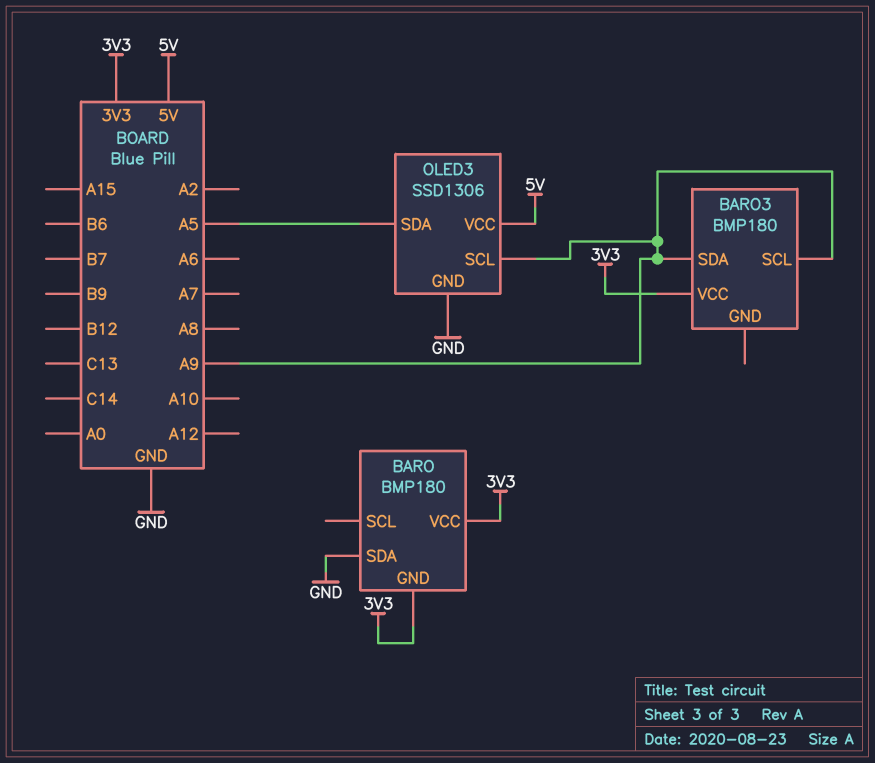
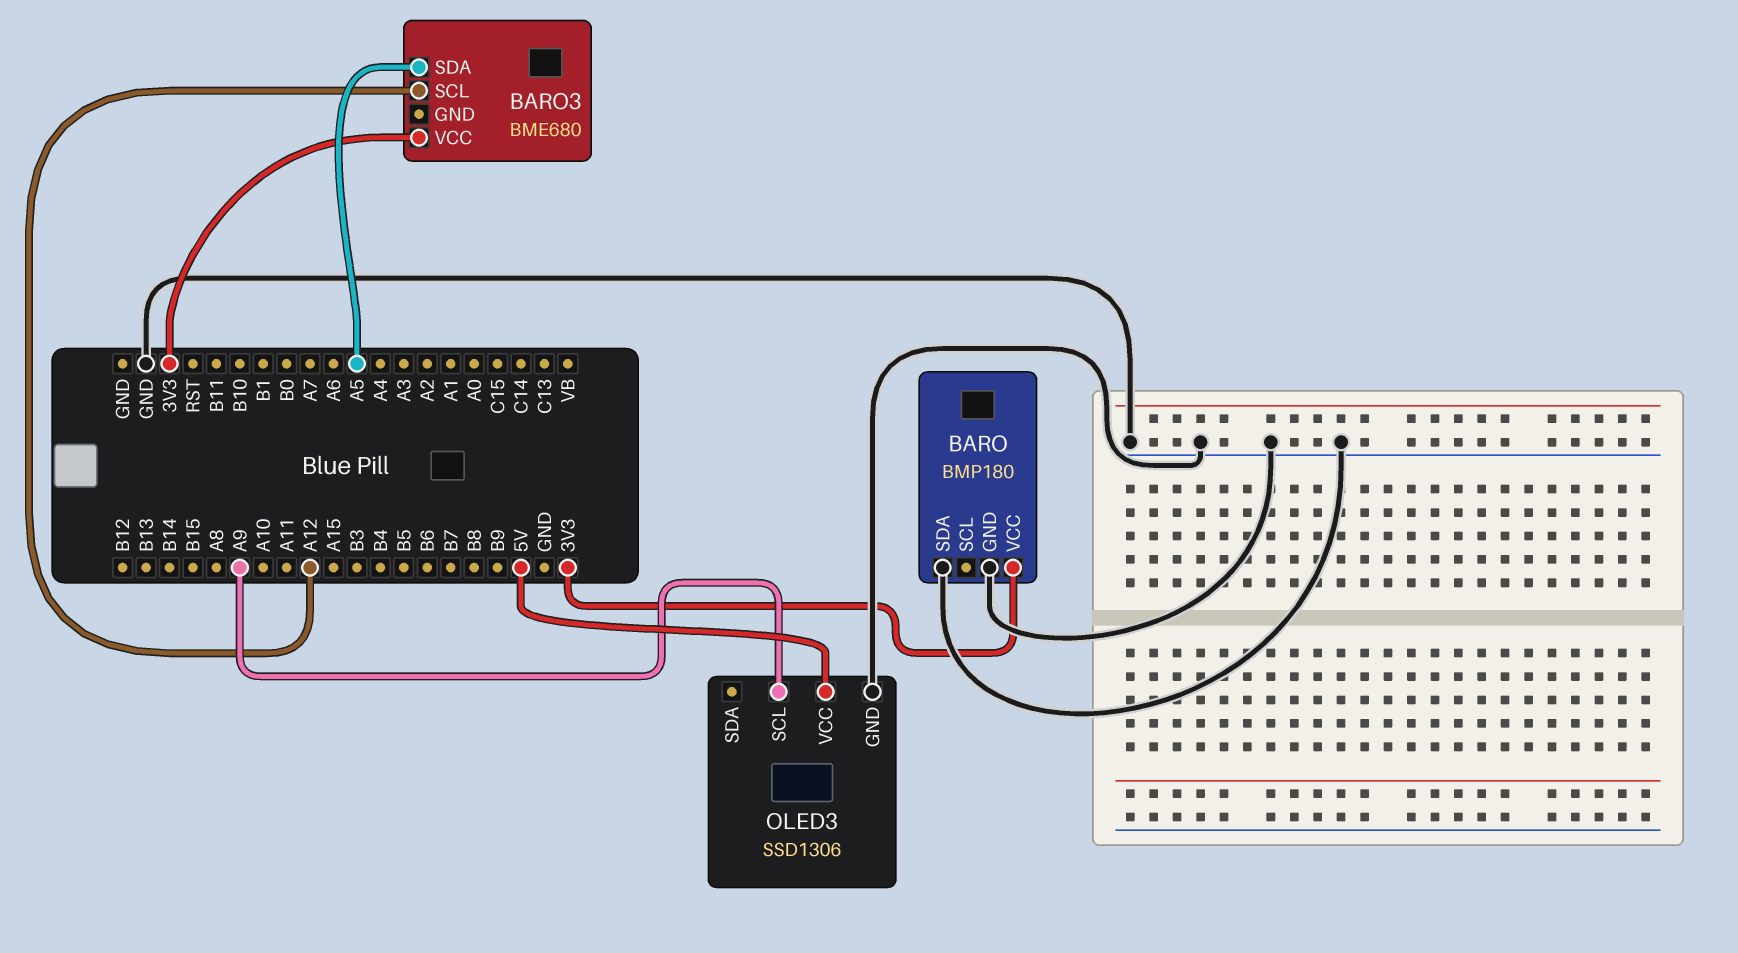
BARO pin GND: 3V3 -> GND
BARO3: BMP180 -> BME680
BARO3 pin SCL: A9 -> A12
BARO3 pin SDA: A9 -> A5
OLED3 pin SDA: A5 -> none

